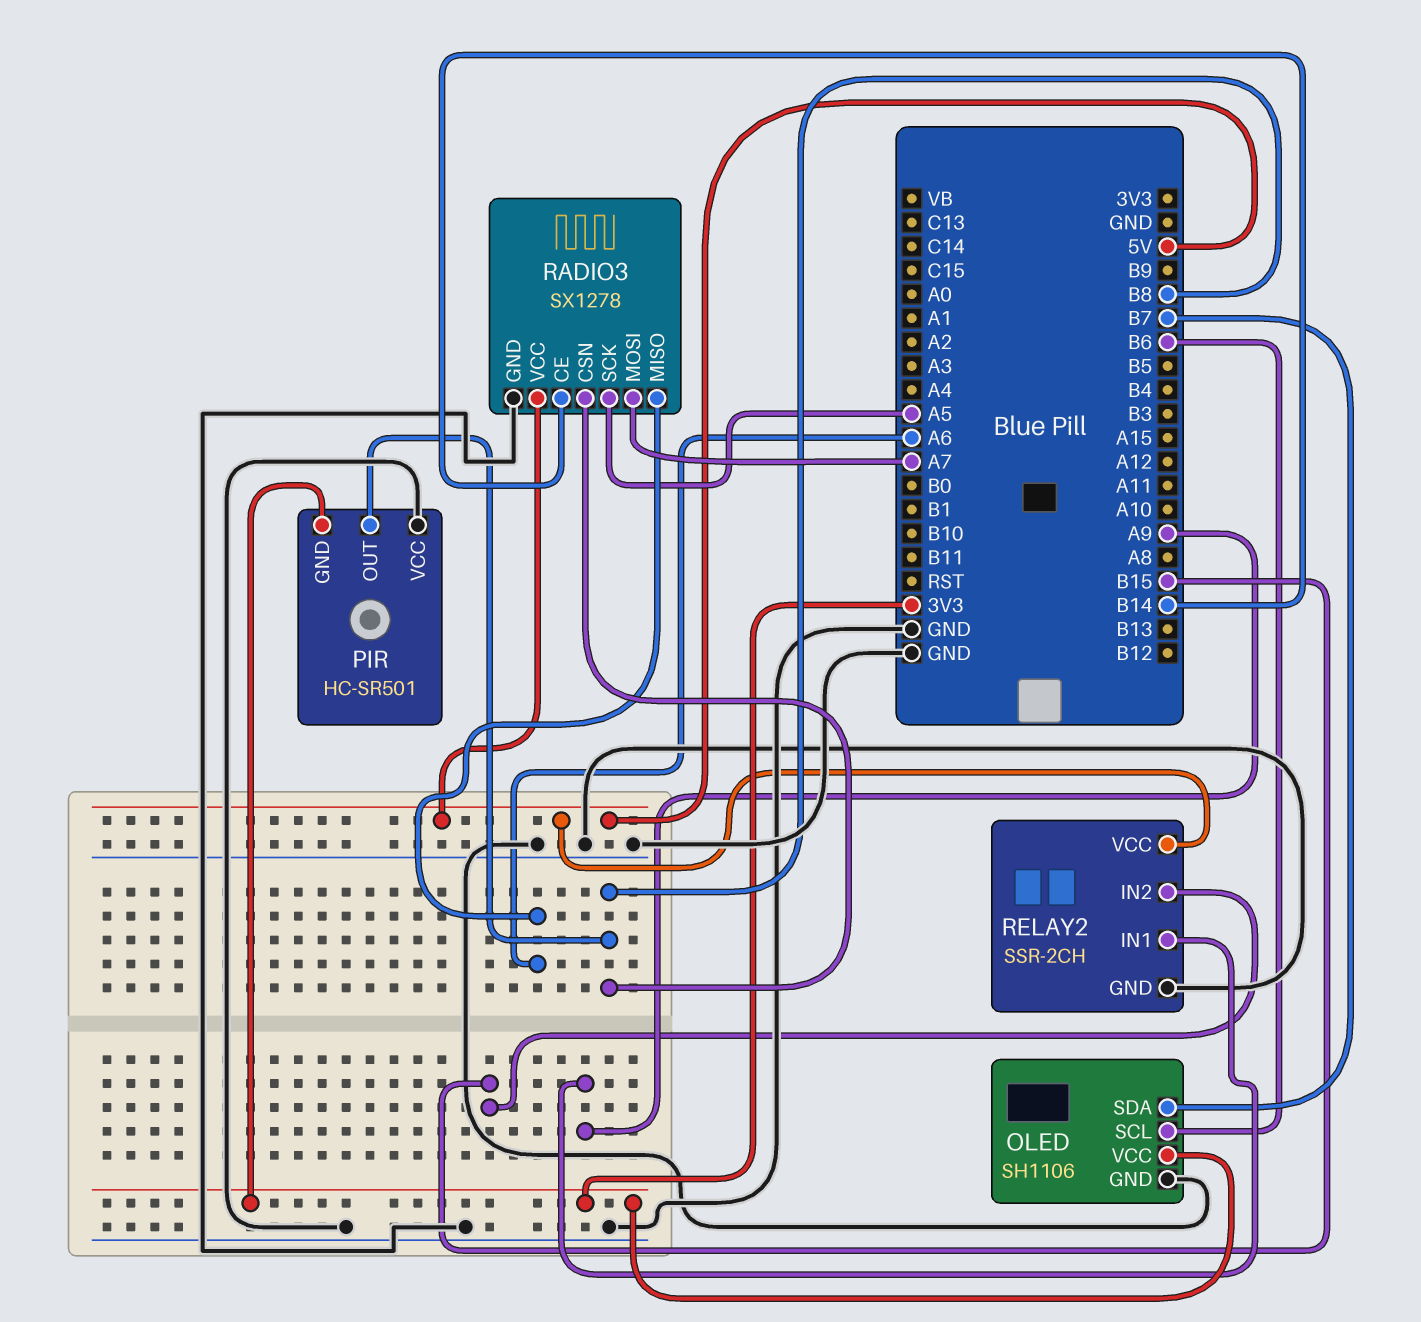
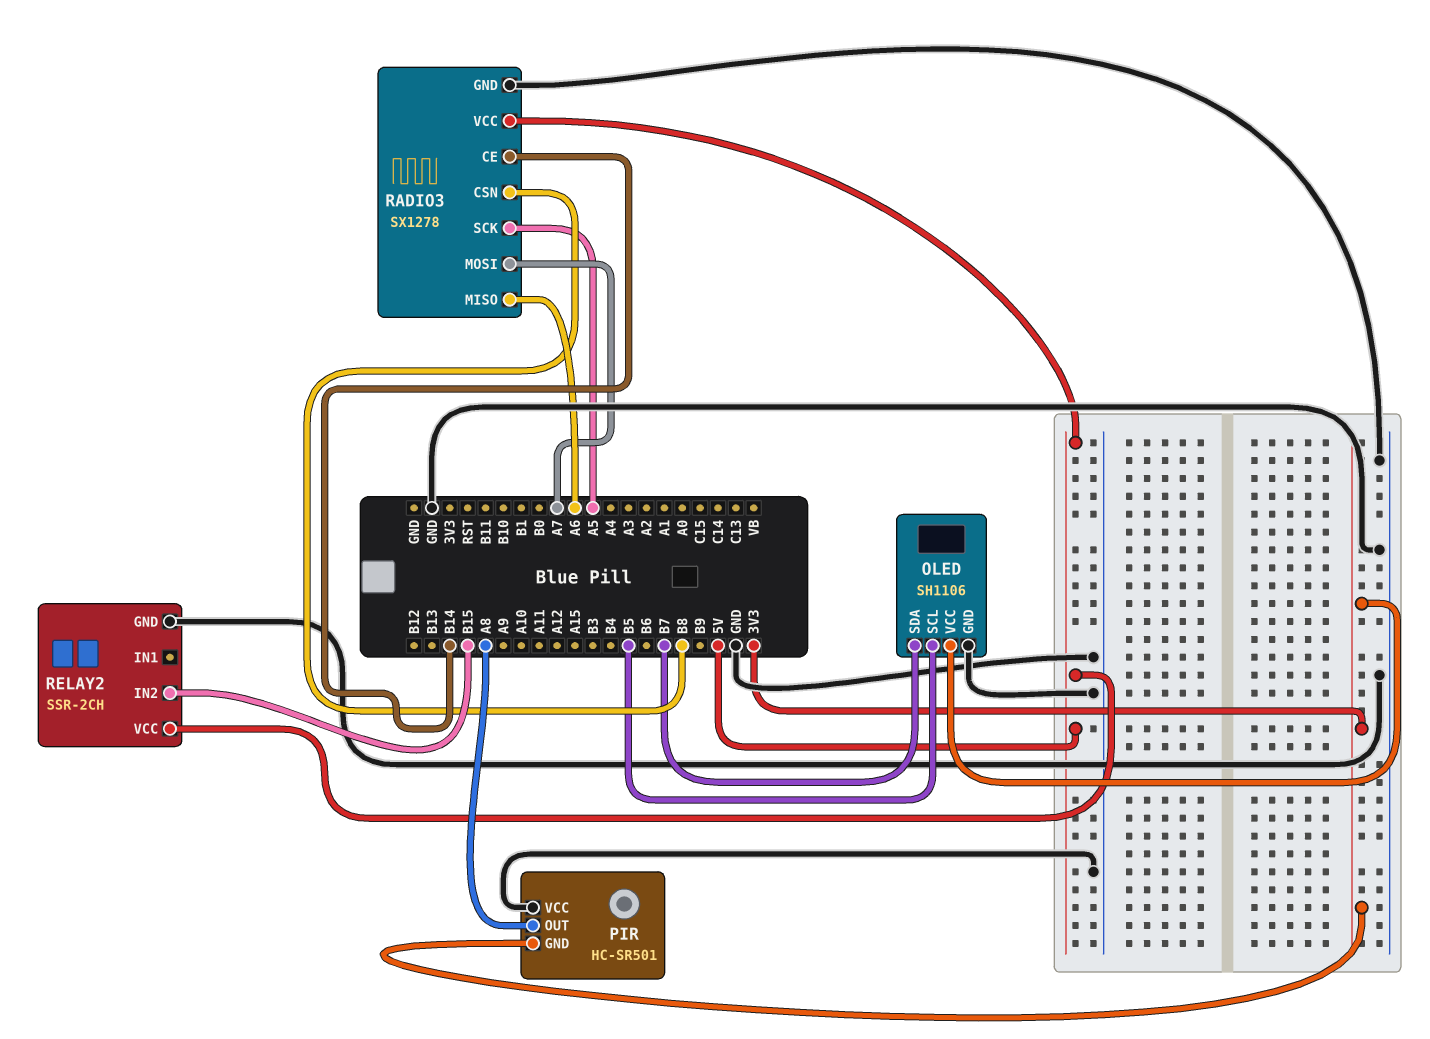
OLED pin SCL: B6 -> B5
PIR pin OUT: B8 -> A8
RELAY2 pin IN1: A9 -> none

